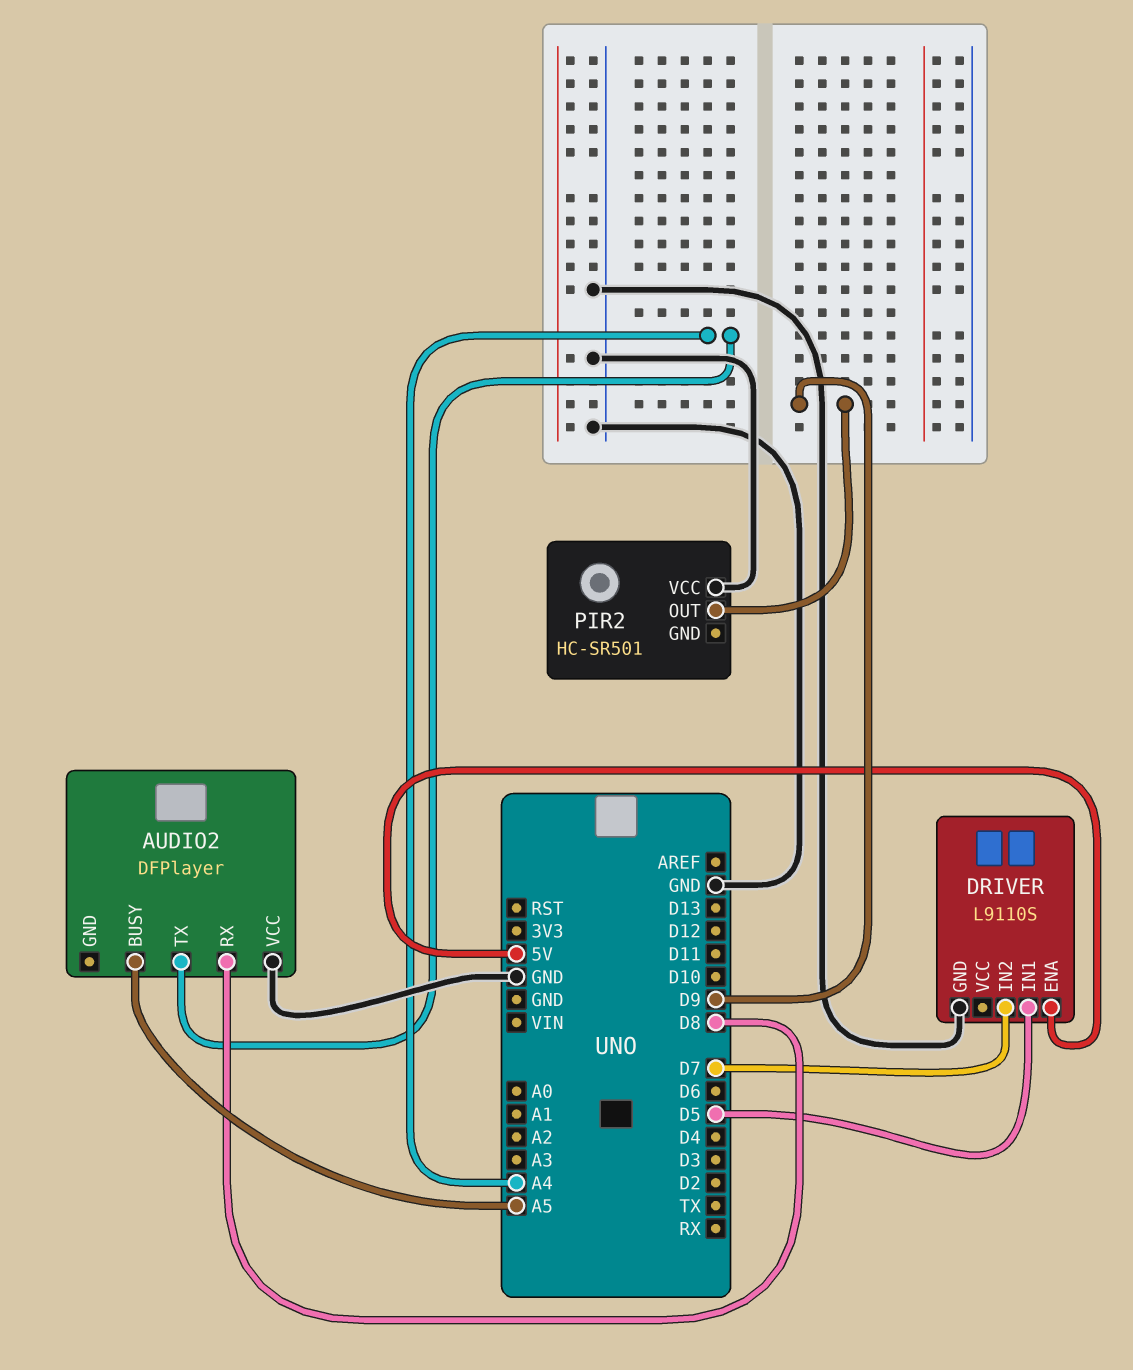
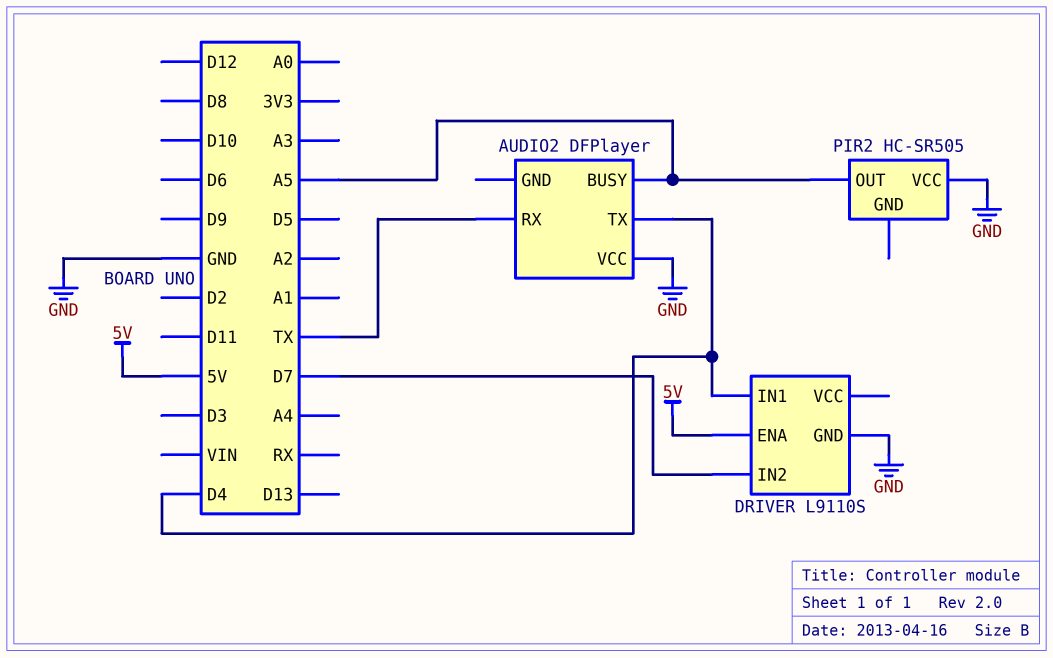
AUDIO2 pin RX: D8 -> TX
AUDIO2 pin TX: A4 -> D4
DRIVER pin IN1: D5 -> D4
PIR2: HC-SR501 -> HC-SR505
PIR2 pin OUT: D9 -> A5

